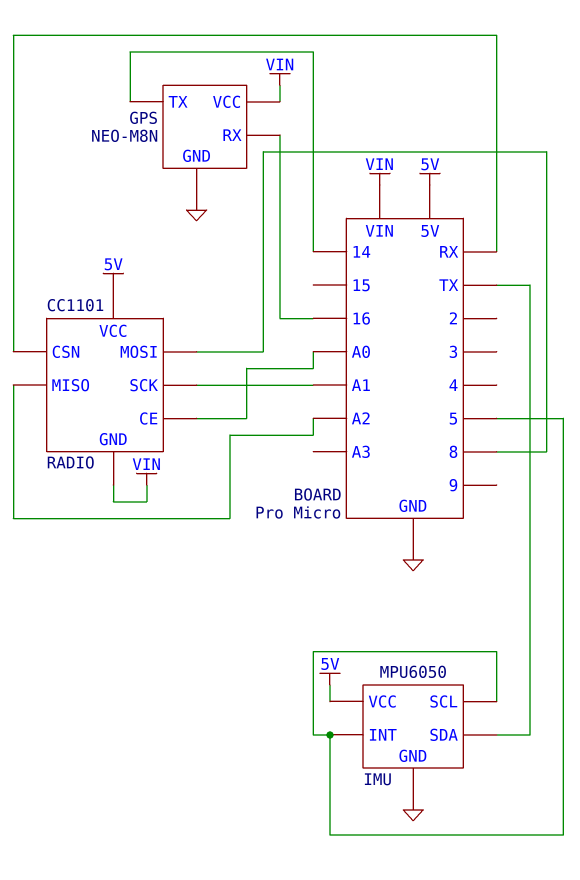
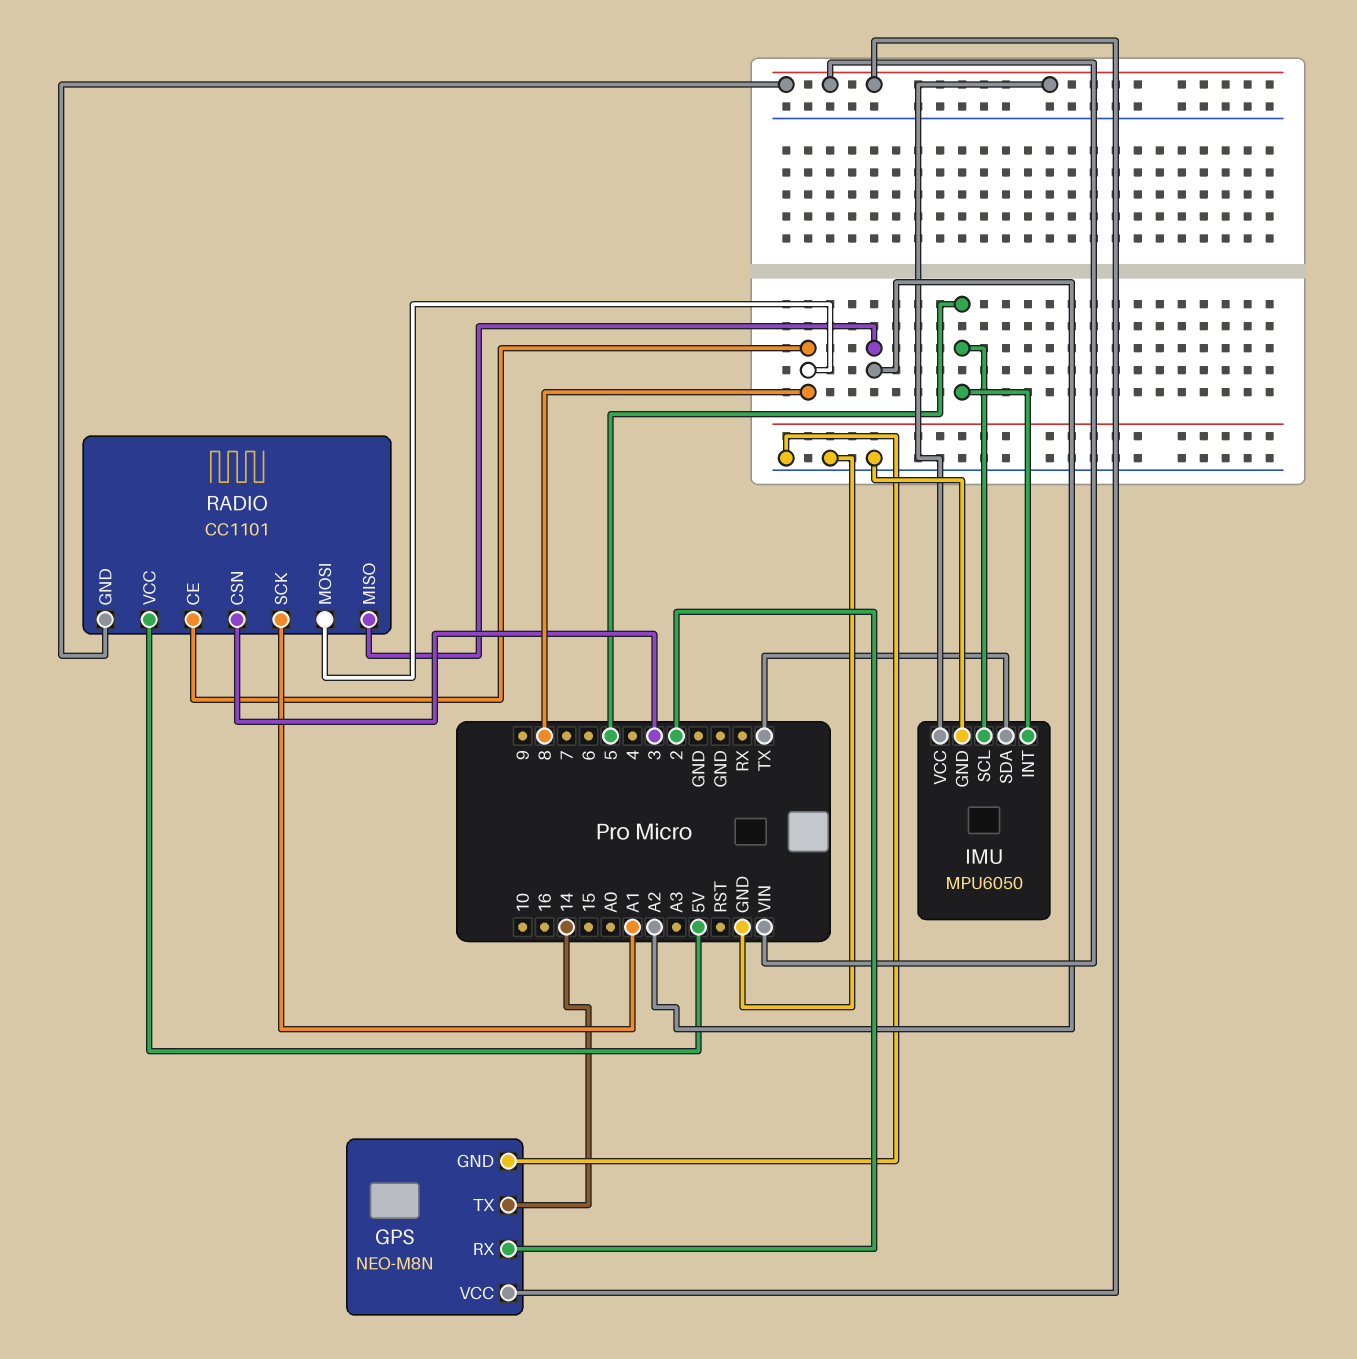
GPS pin RX: 16 -> 2
IMU pin VCC: 5V -> VIN
RADIO pin CE: A0 -> 8
RADIO pin CSN: RX -> 3

